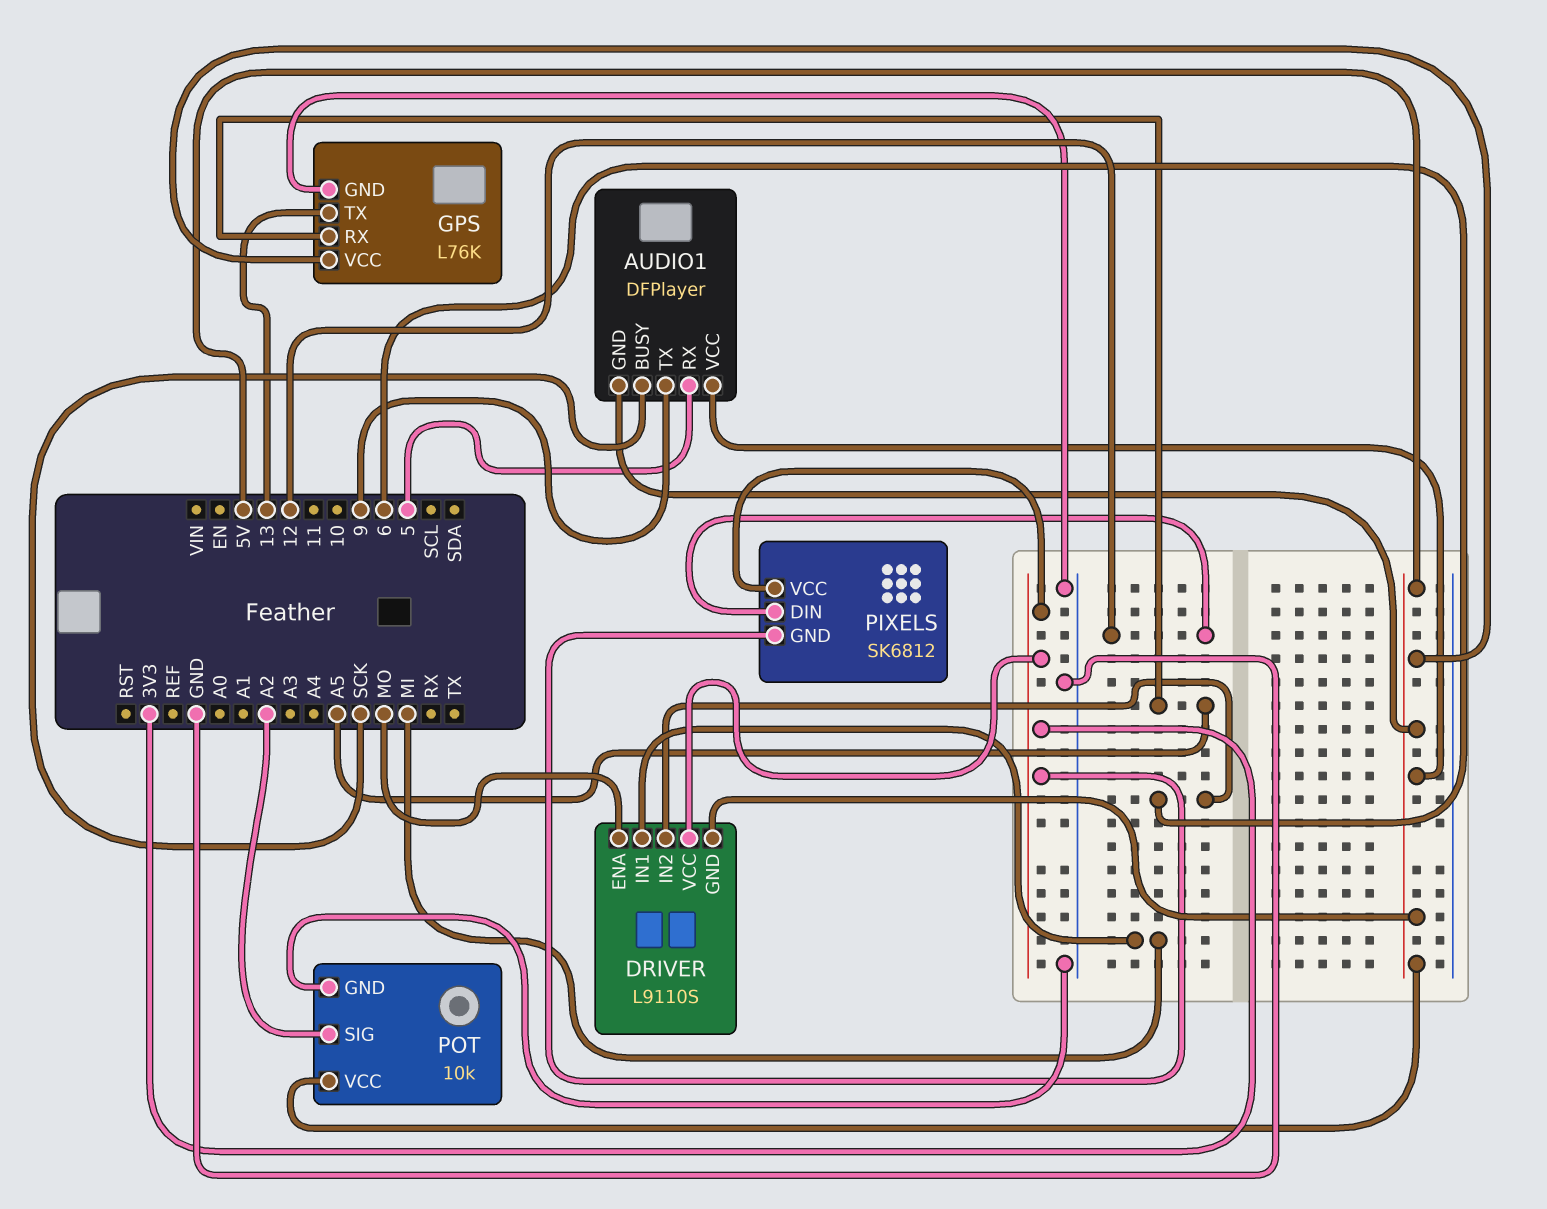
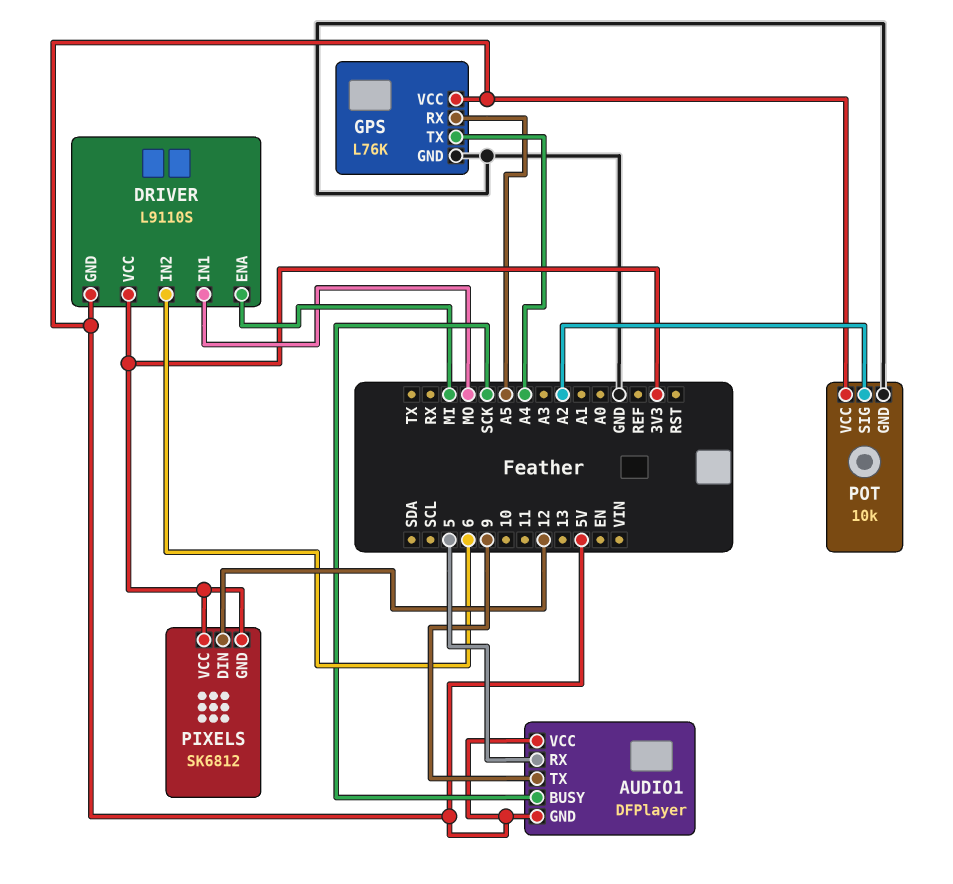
DRIVER pin ENA: MO -> MI
DRIVER pin IN1: MI -> MO
GPS pin TX: 13 -> A4

